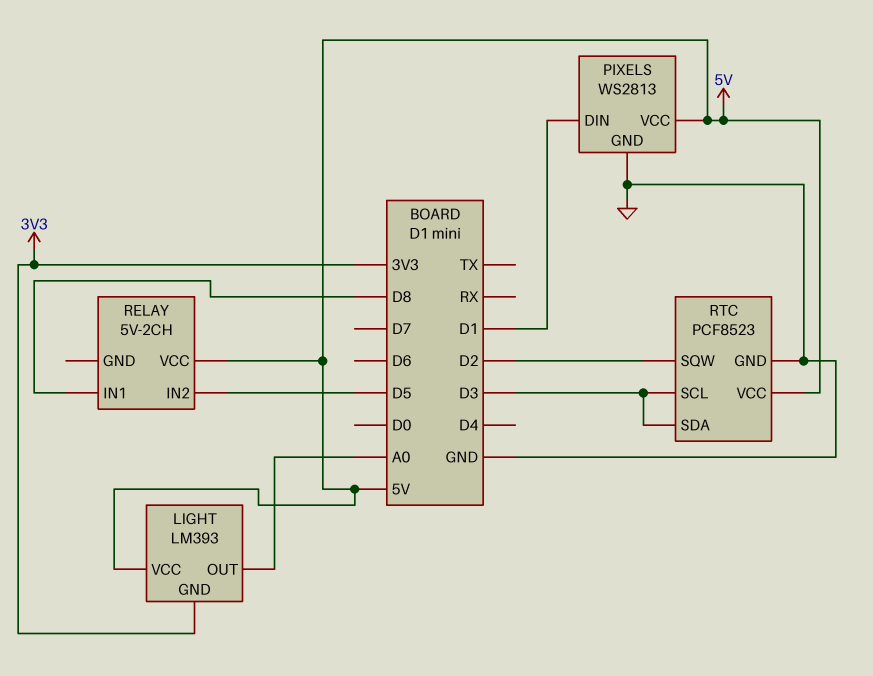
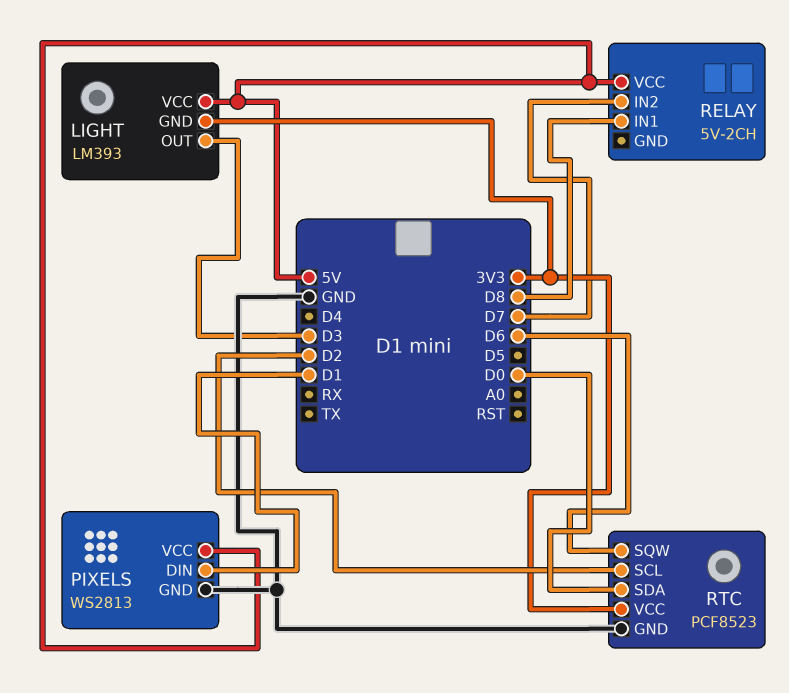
LIGHT pin OUT: A0 -> D3
RELAY pin IN2: D5 -> D7
RTC pin SCL: D3 -> D2
RTC pin SDA: D3 -> D0
RTC pin SQW: D2 -> D6
RTC pin VCC: 5V -> 3V3

